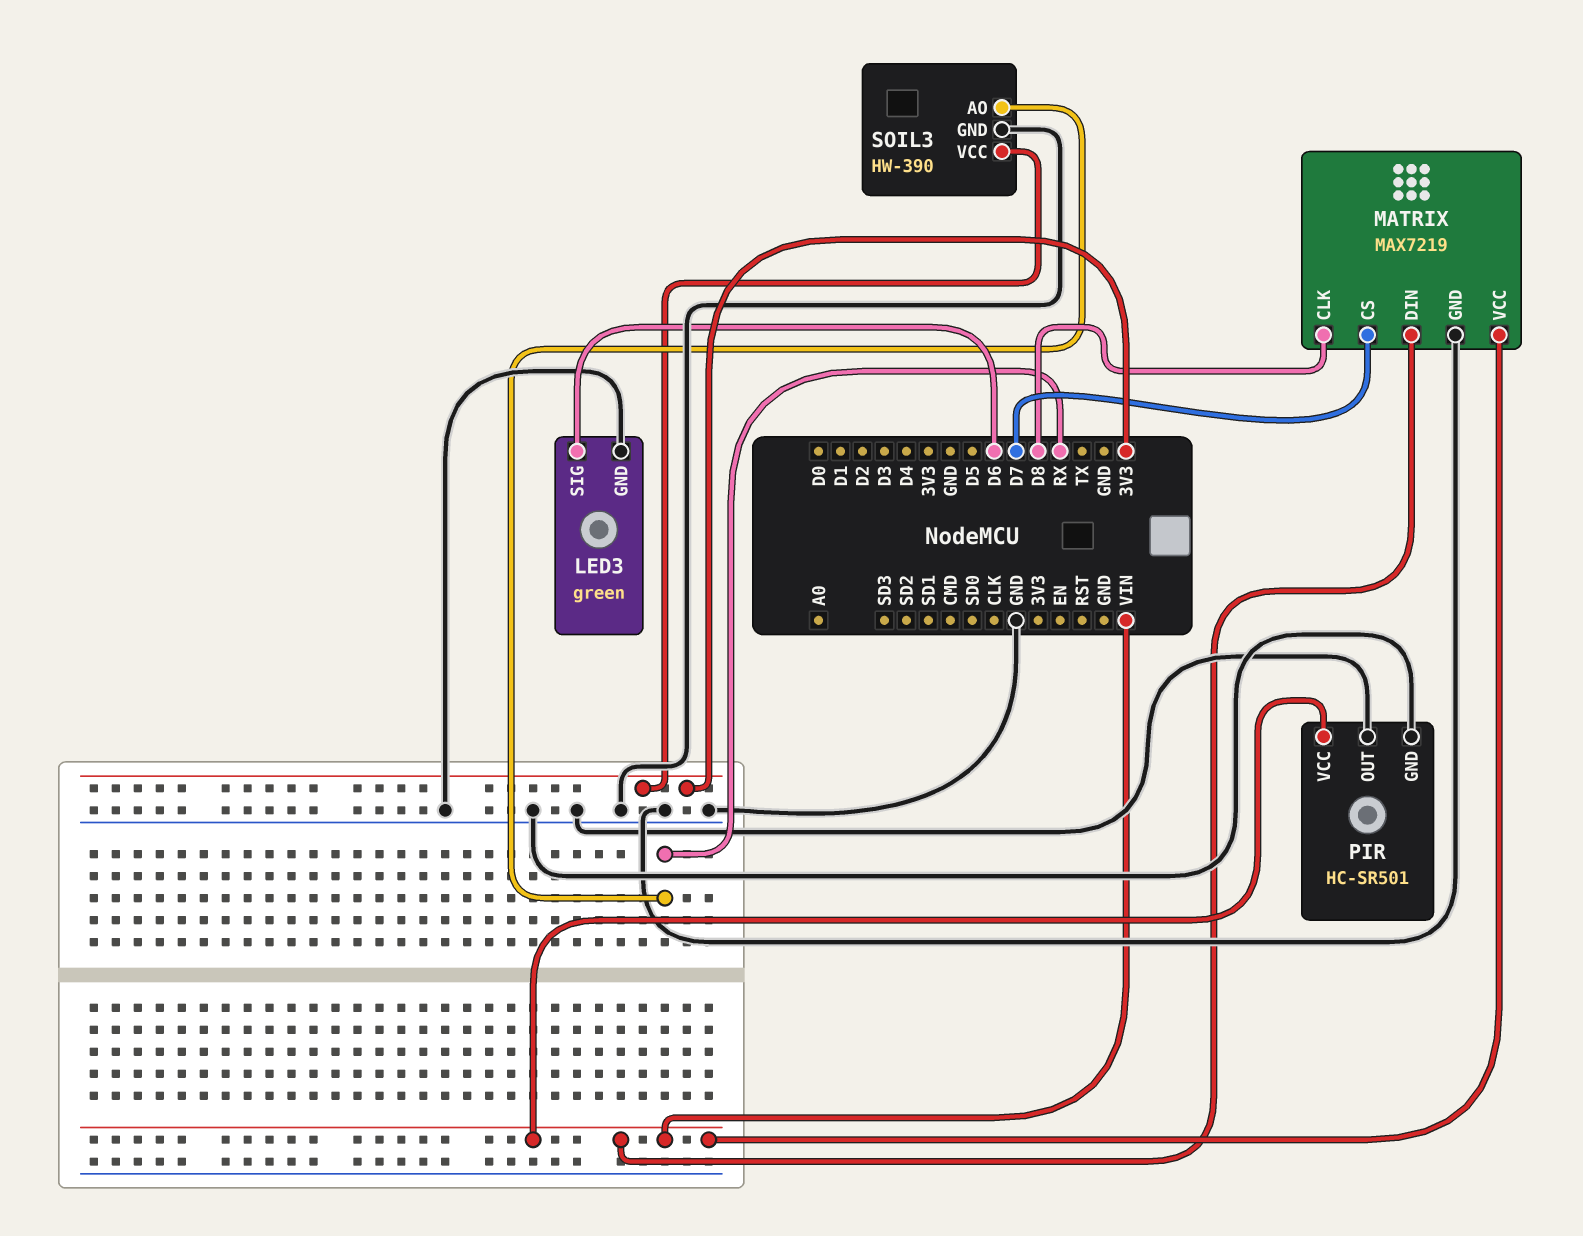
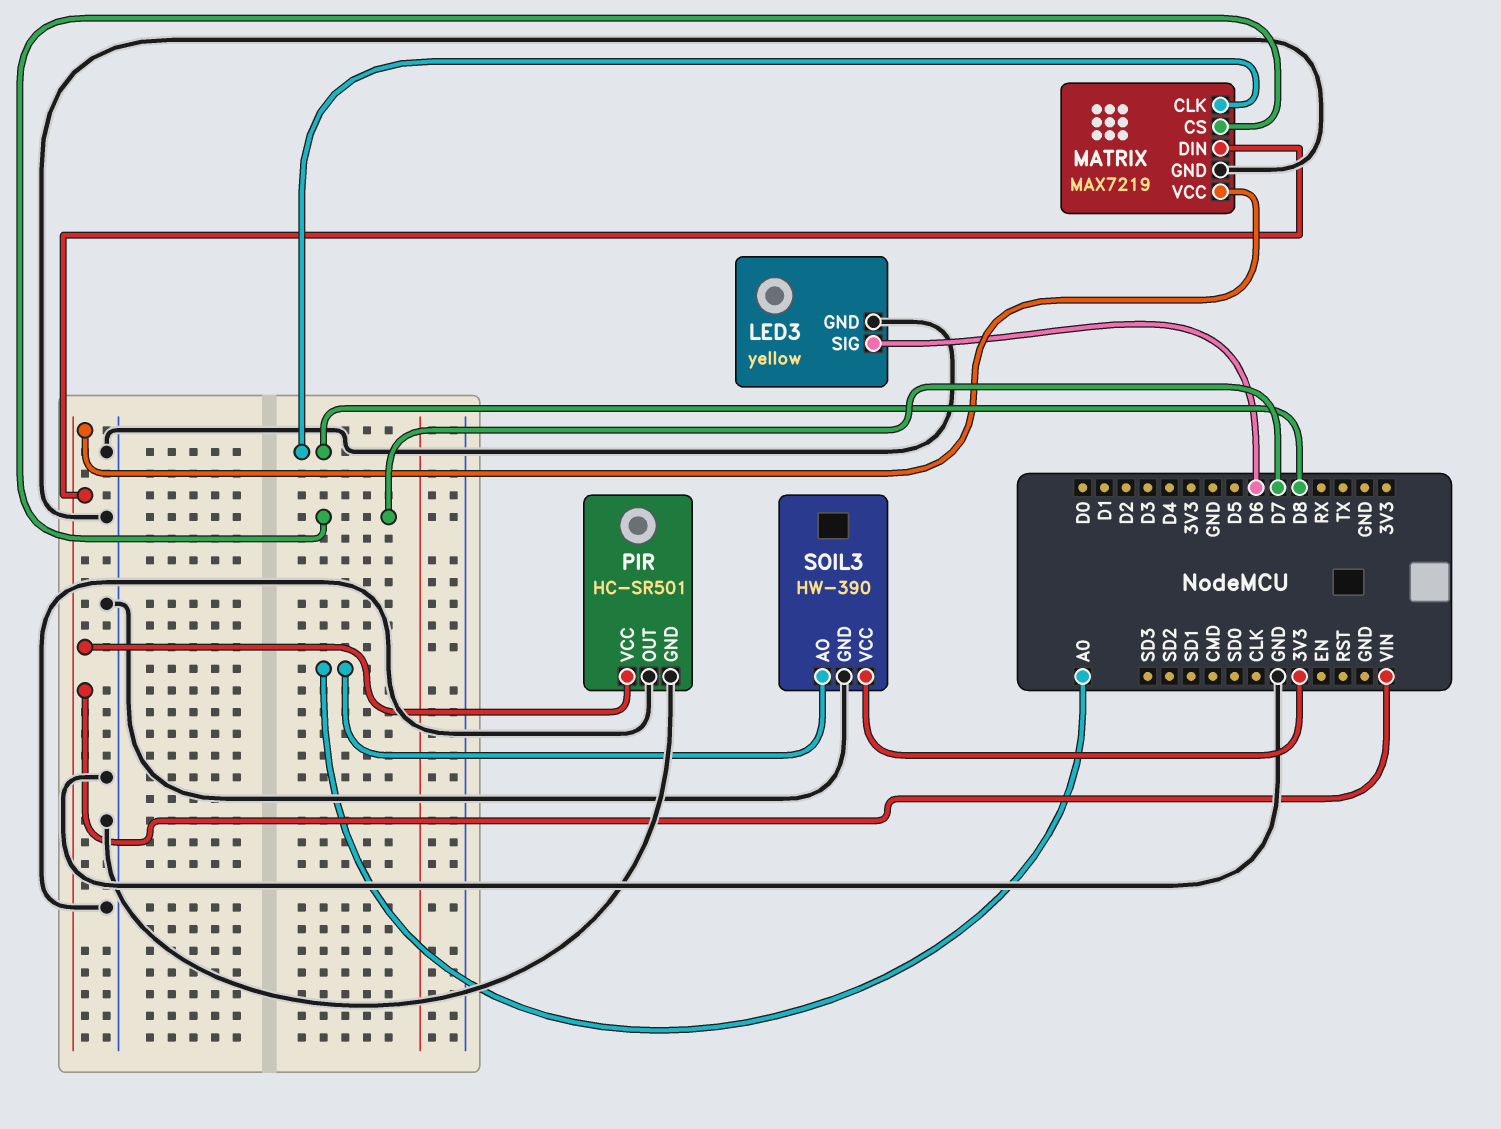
LED3: green -> yellow
SOIL3 pin AO: RX -> A0

